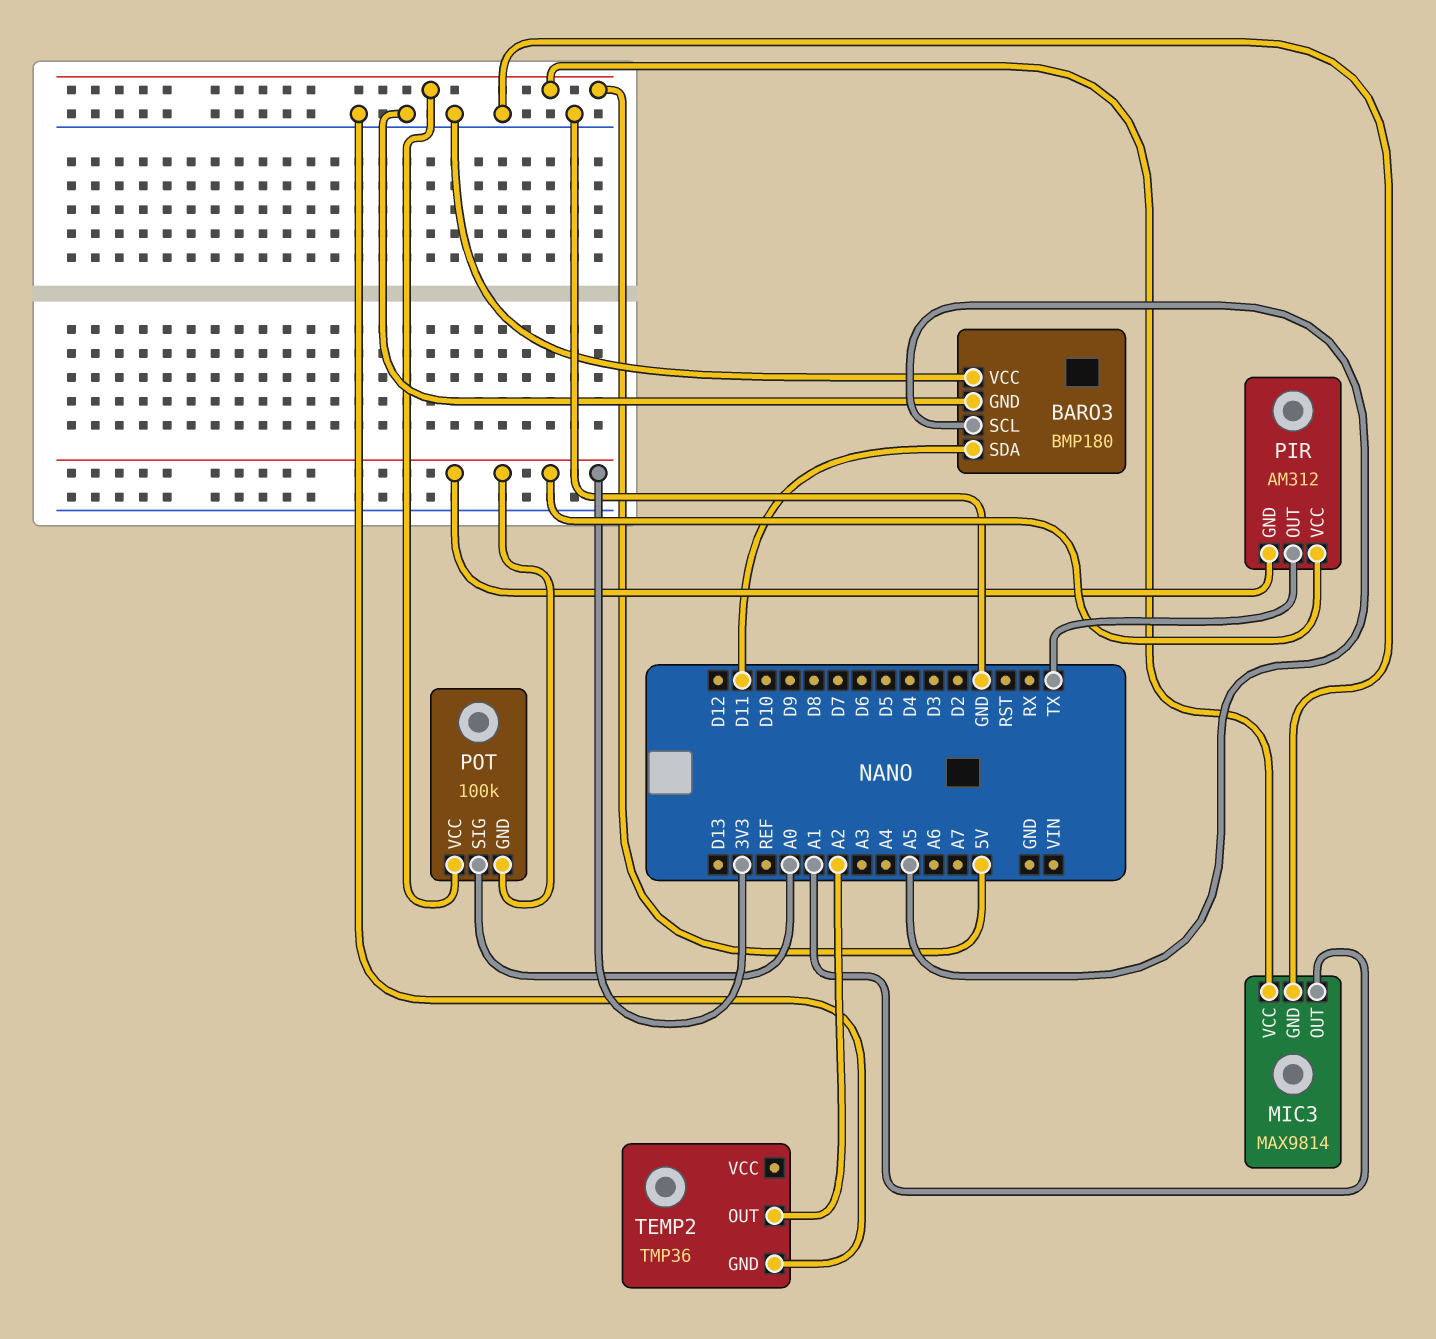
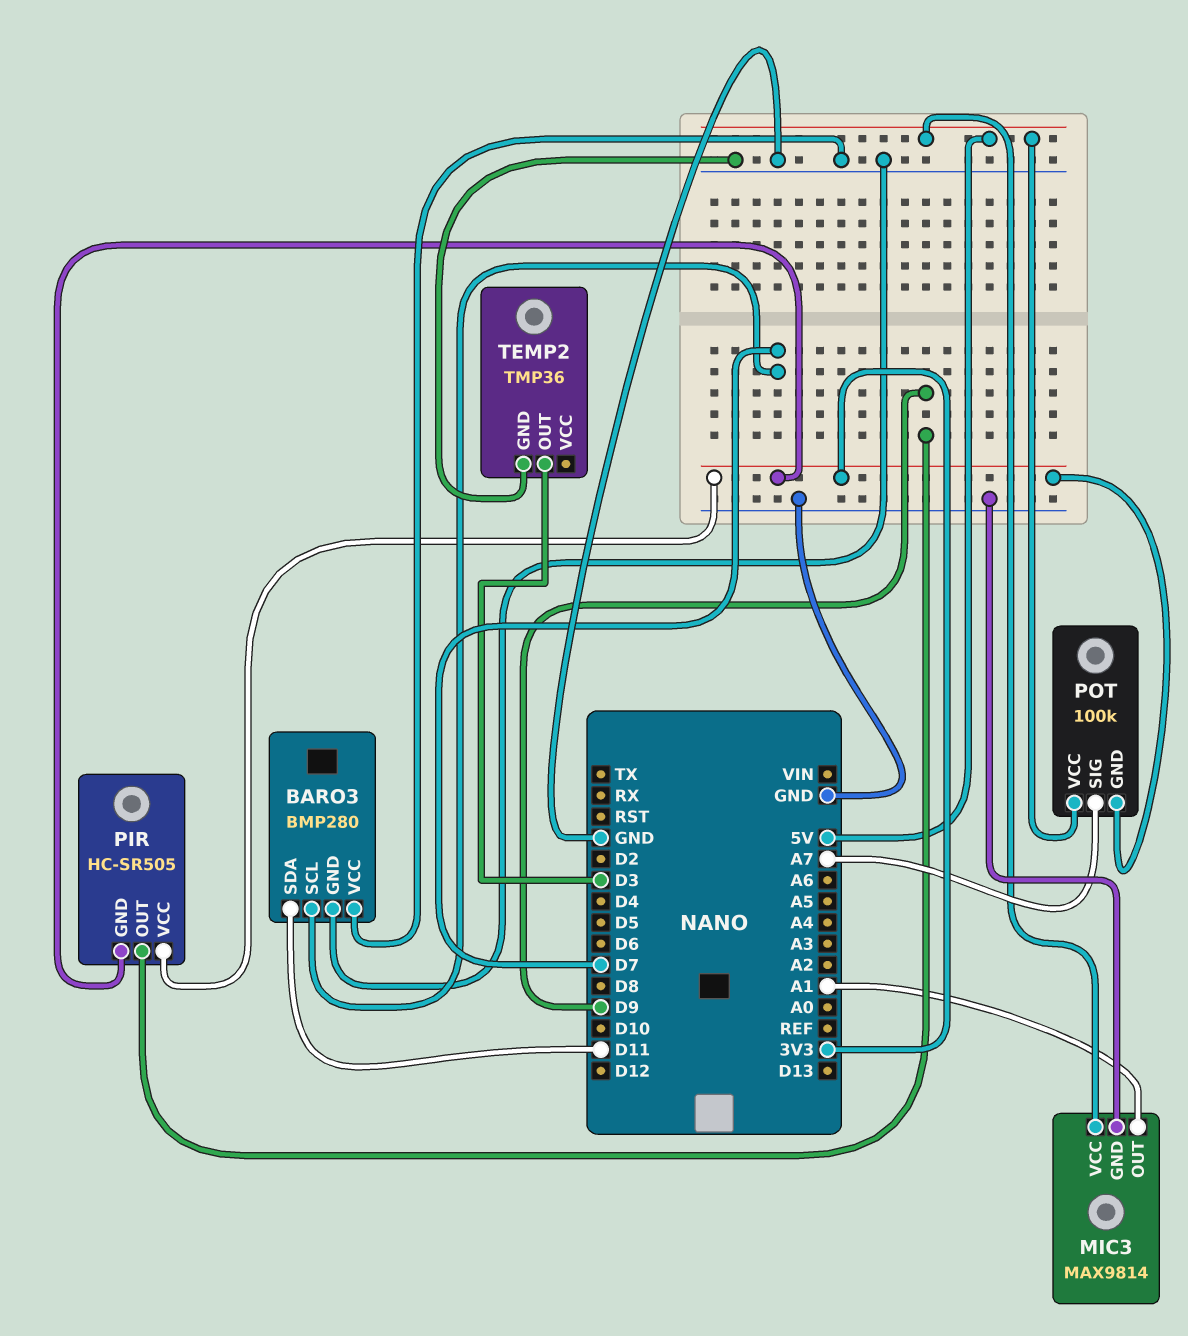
BARO3: BMP180 -> BMP280
BARO3 pin SCL: A5 -> D7
PIR: AM312 -> HC-SR505
PIR pin OUT: TX -> D9
POT pin SIG: A0 -> A7
TEMP2 pin OUT: A2 -> D3

